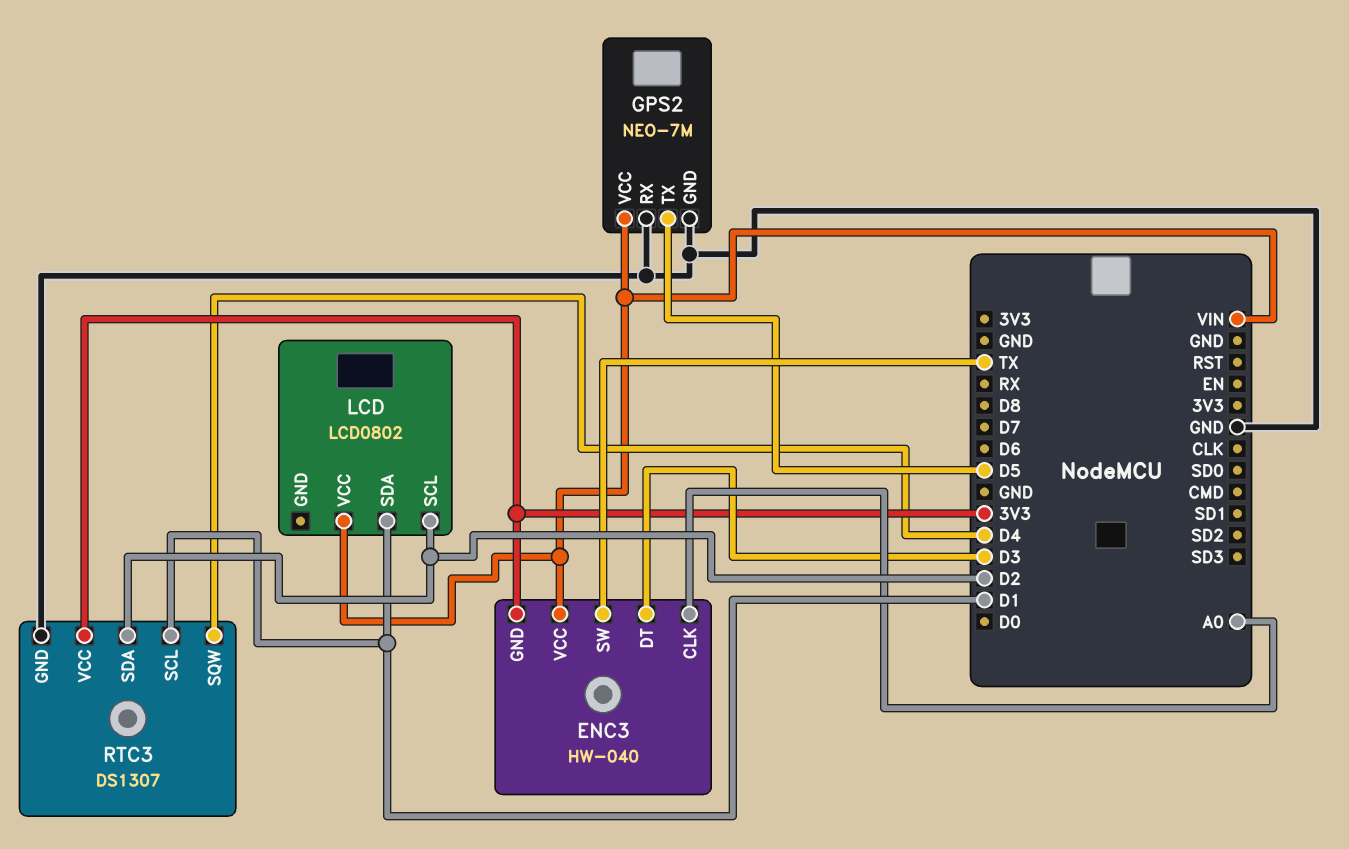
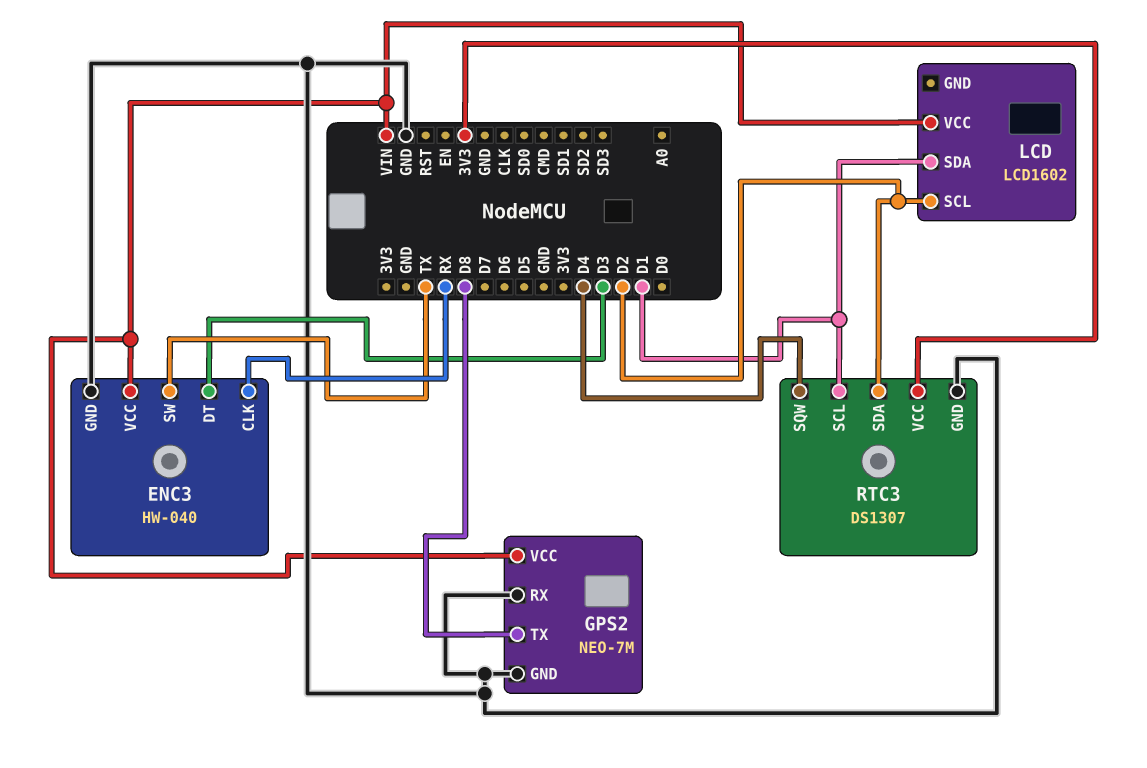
ENC3 pin CLK: A0 -> RX
ENC3 pin GND: 3V3 -> GND
GPS2 pin TX: D5 -> D8
LCD: LCD0802 -> LCD1602

